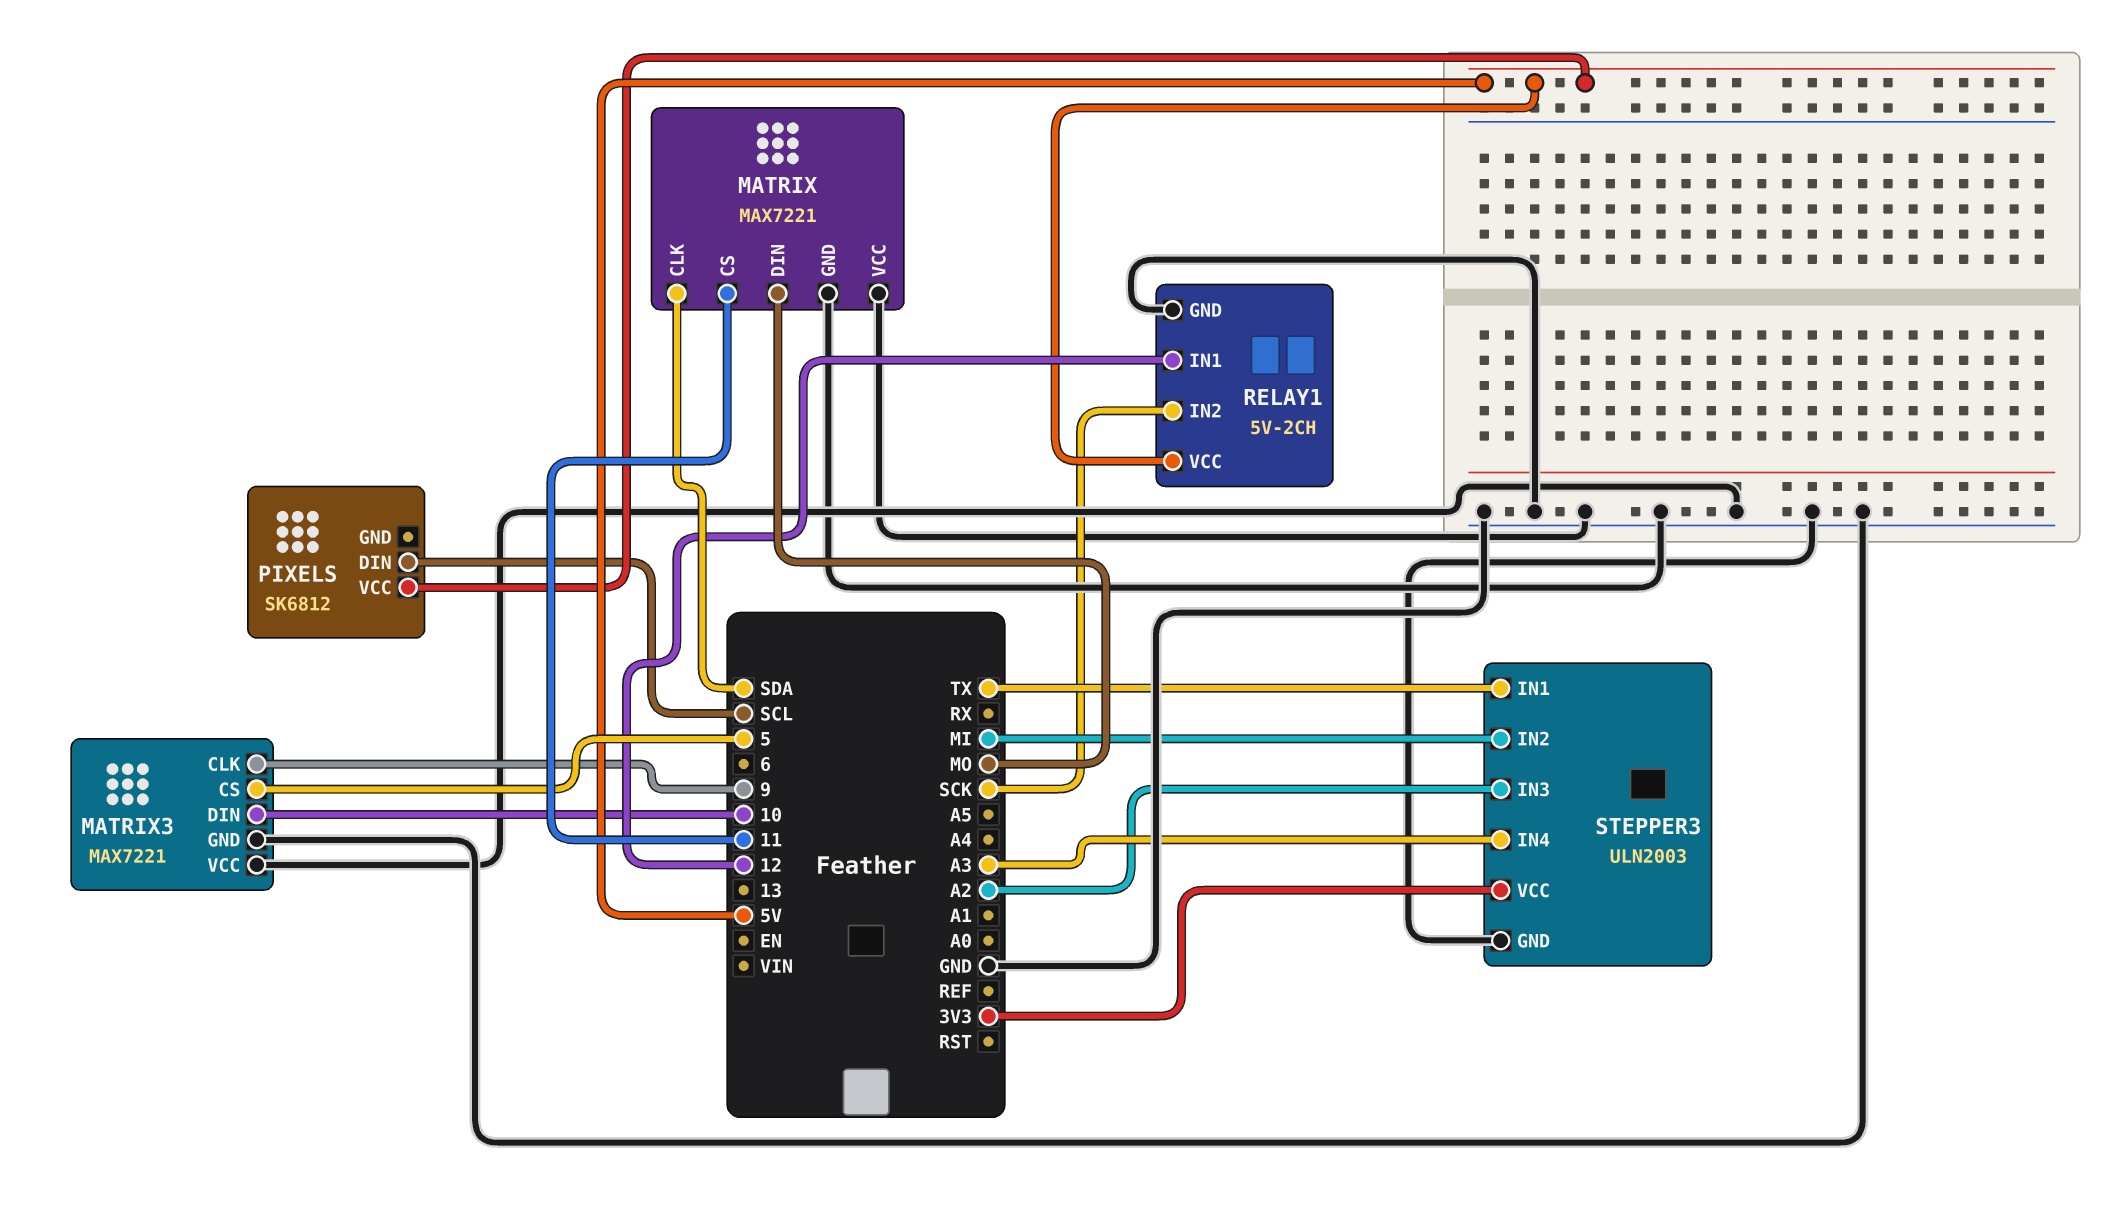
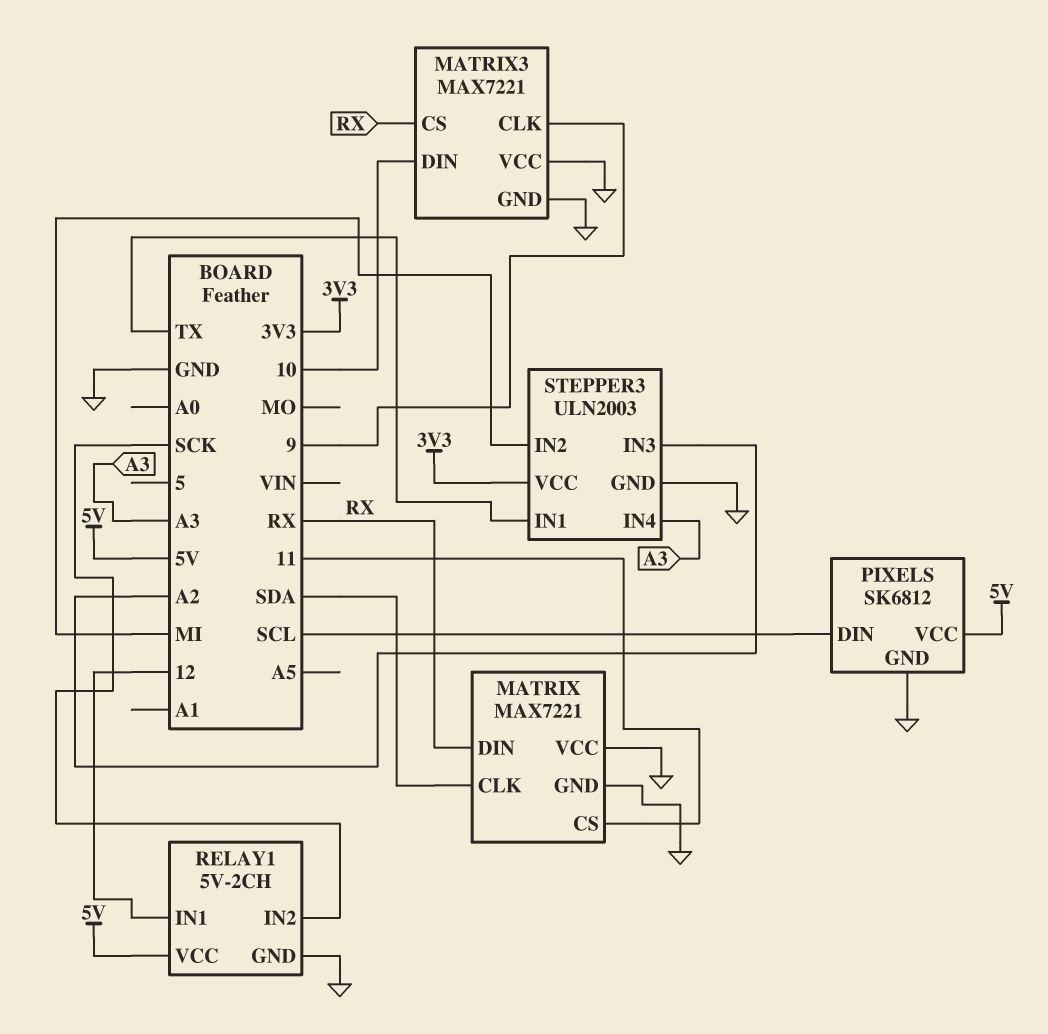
MATRIX pin DIN: MO -> RX
MATRIX3 pin CS: 5 -> RX
PIXELS pin GND: none -> GND

